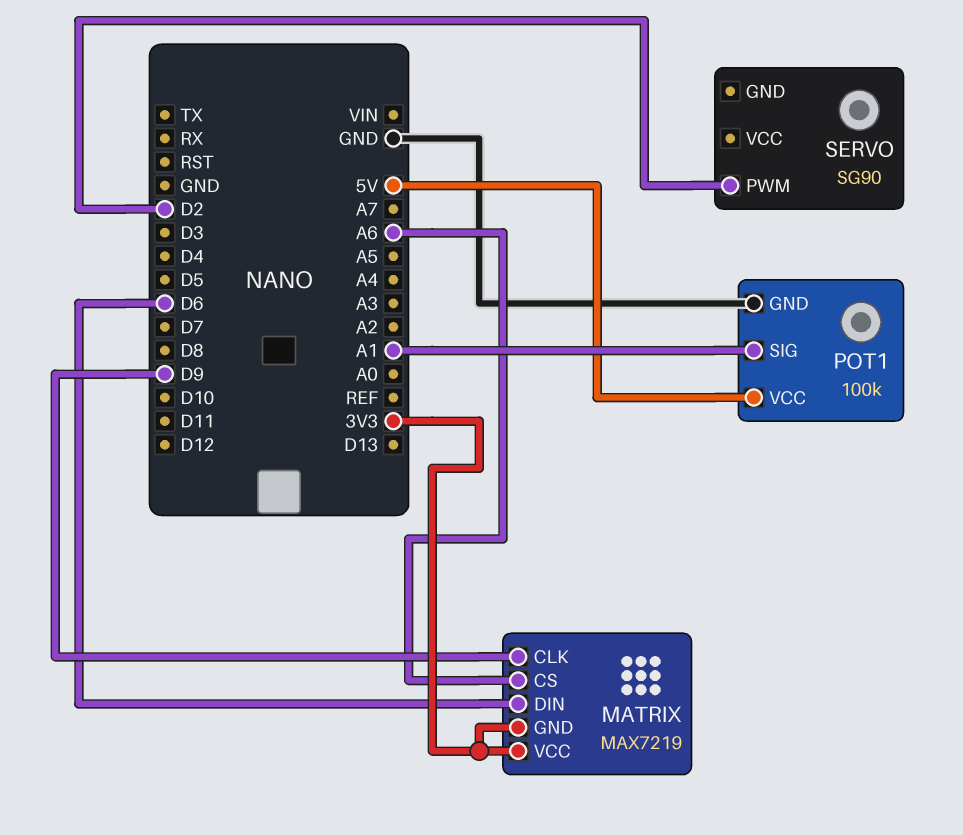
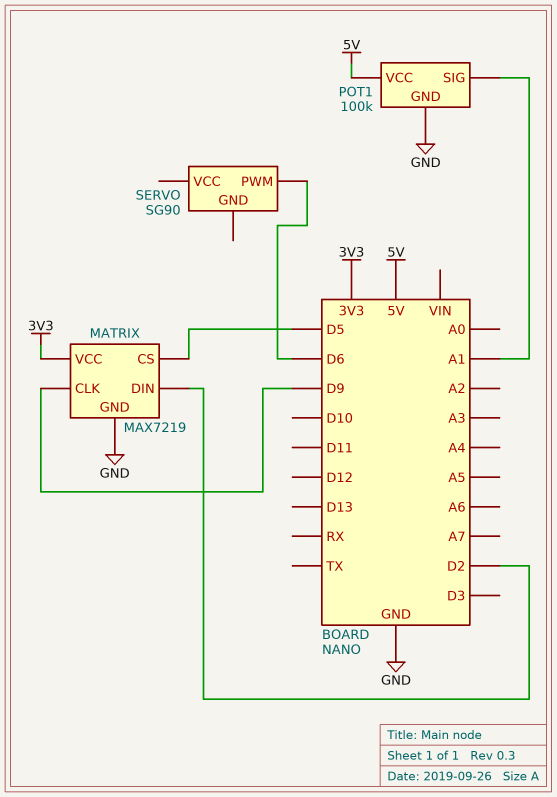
MATRIX pin CS: A6 -> D5
MATRIX pin DIN: D6 -> D2
MATRIX pin GND: 3V3 -> GND
SERVO pin PWM: D2 -> D6

